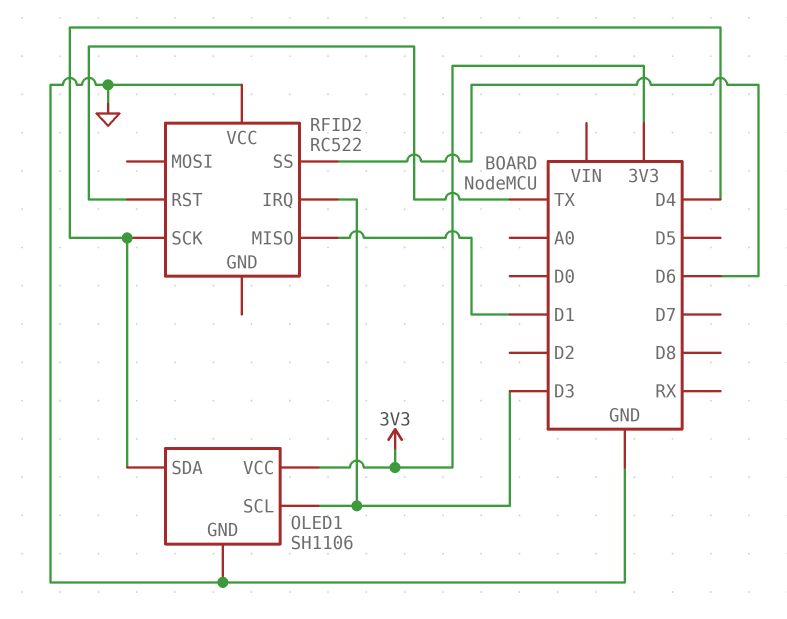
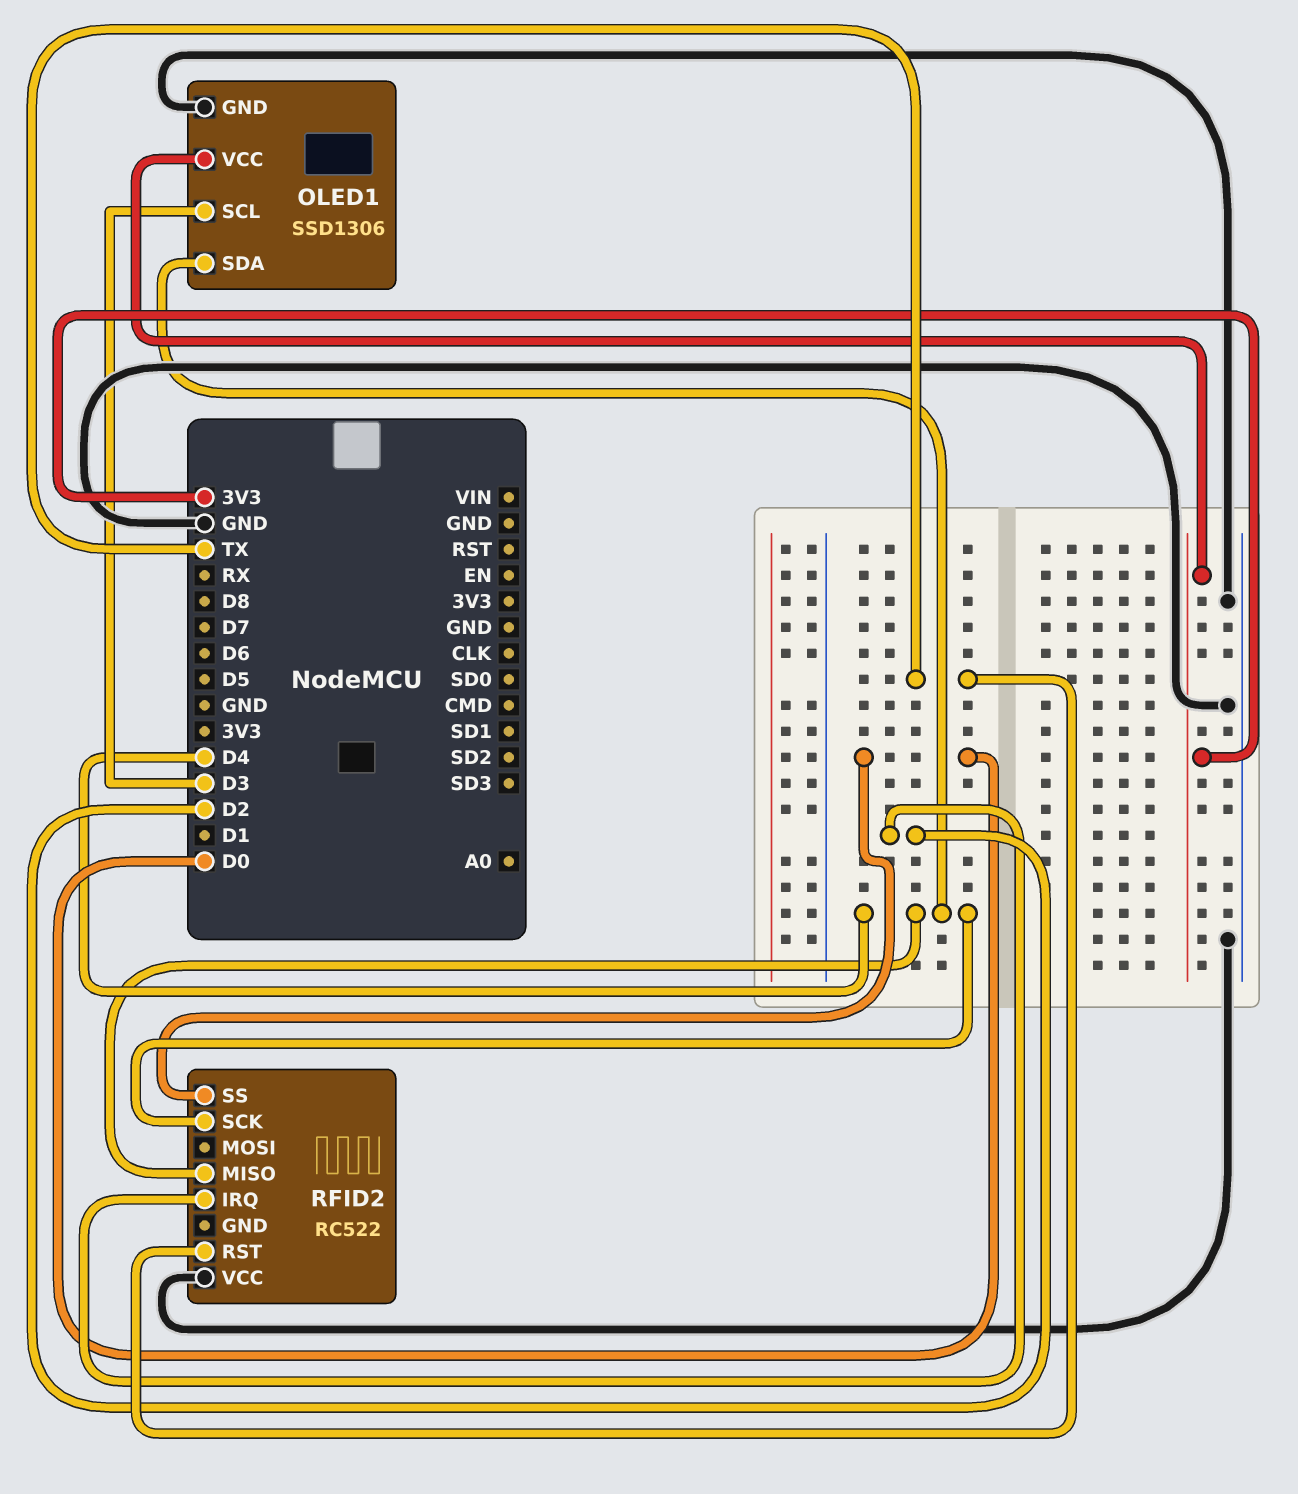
OLED1: SH1106 -> SSD1306
RFID2 pin IRQ: D3 -> D2
RFID2 pin MISO: D1 -> D4
RFID2 pin SS: D6 -> D0

